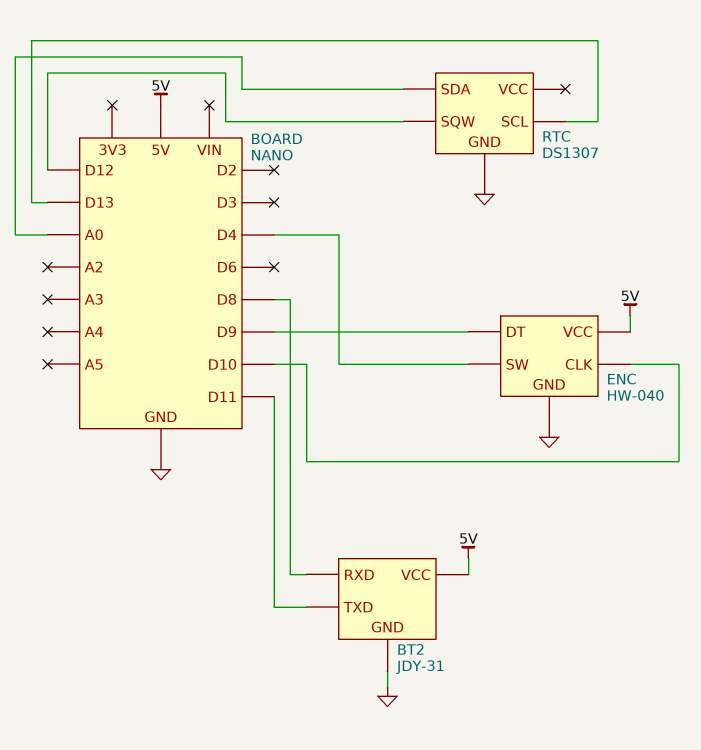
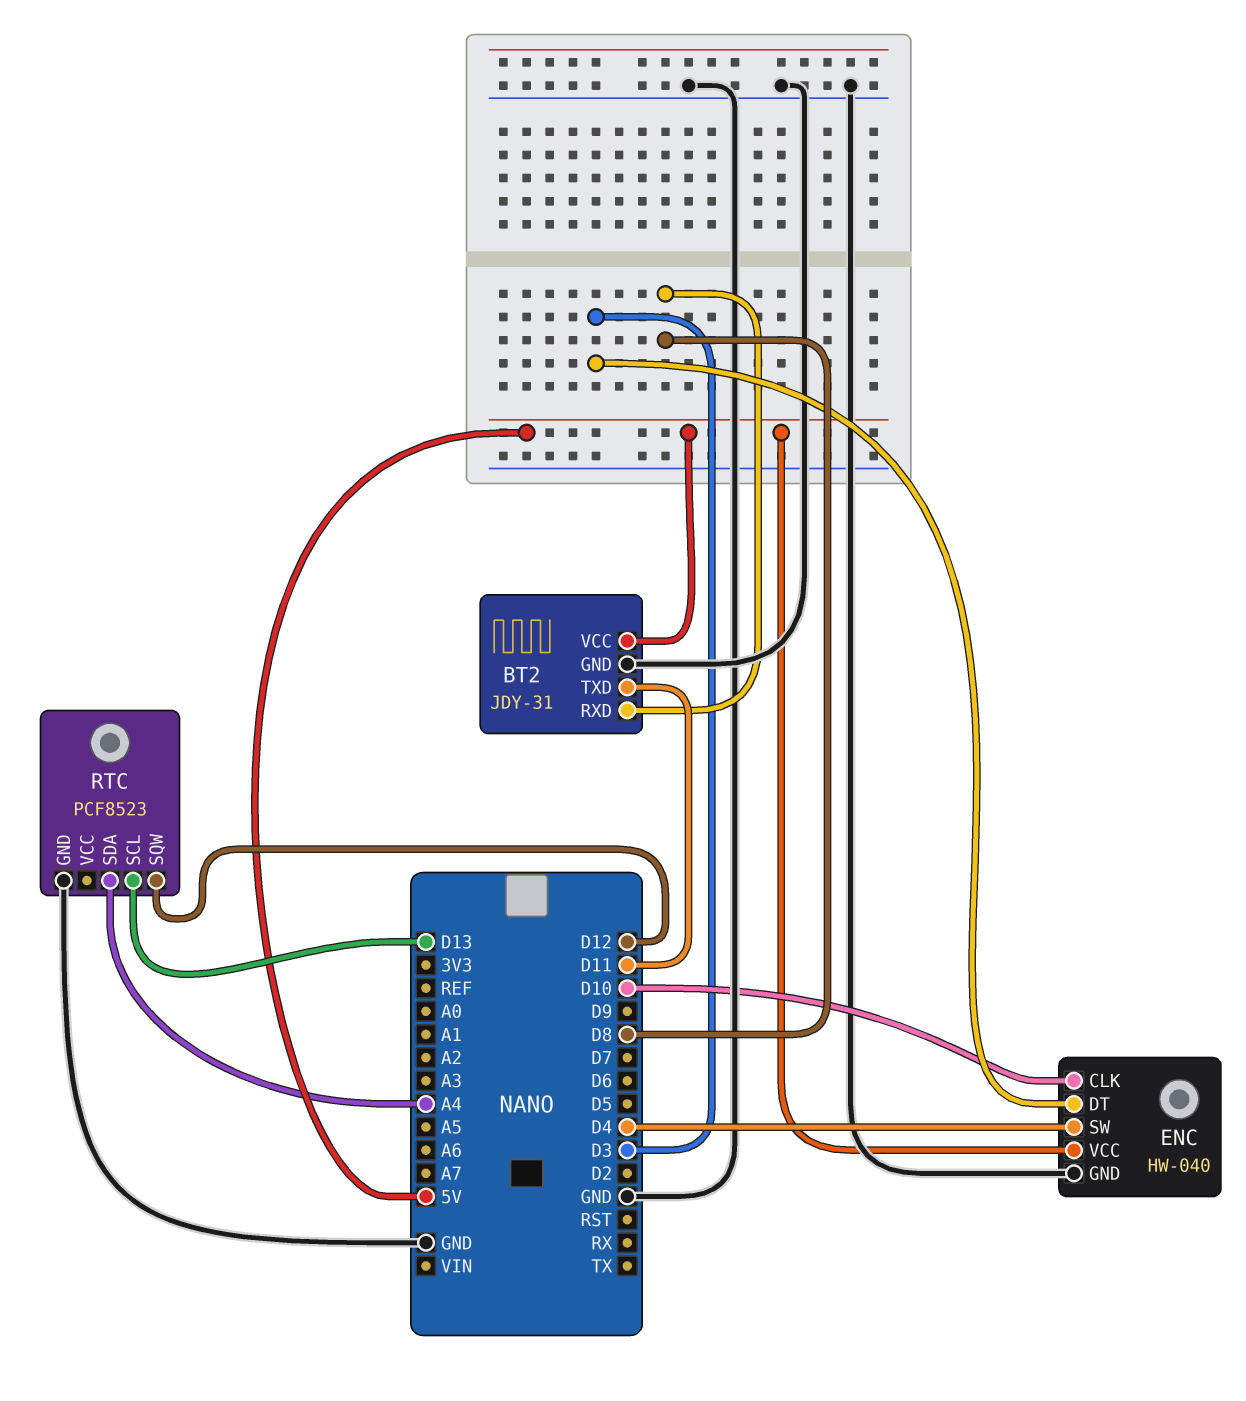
ENC pin DT: D9 -> D3
RTC: DS1307 -> PCF8523
RTC pin SDA: A0 -> A4

